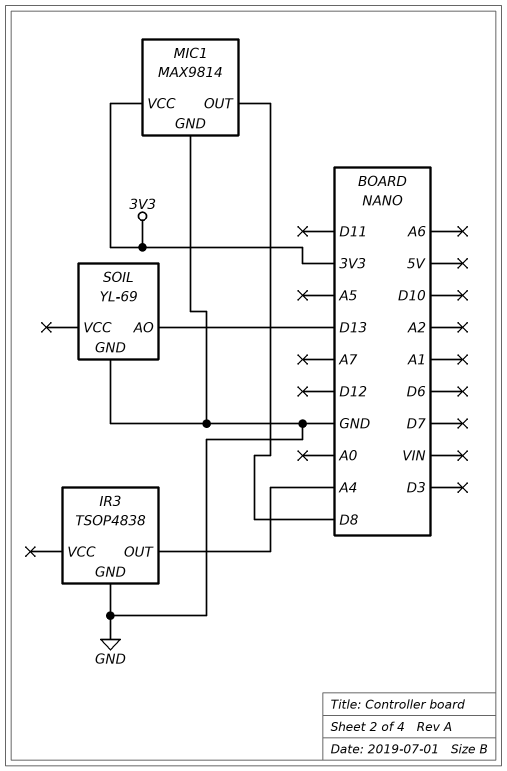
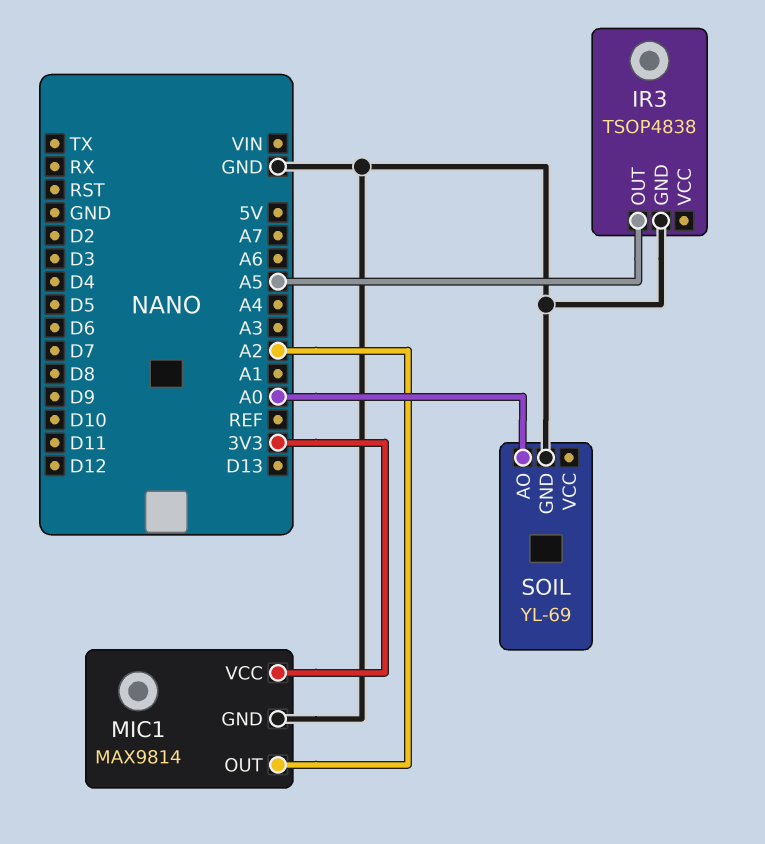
IR3 pin OUT: A4 -> A5
MIC1 pin OUT: D8 -> A2
SOIL pin AO: D13 -> A0

